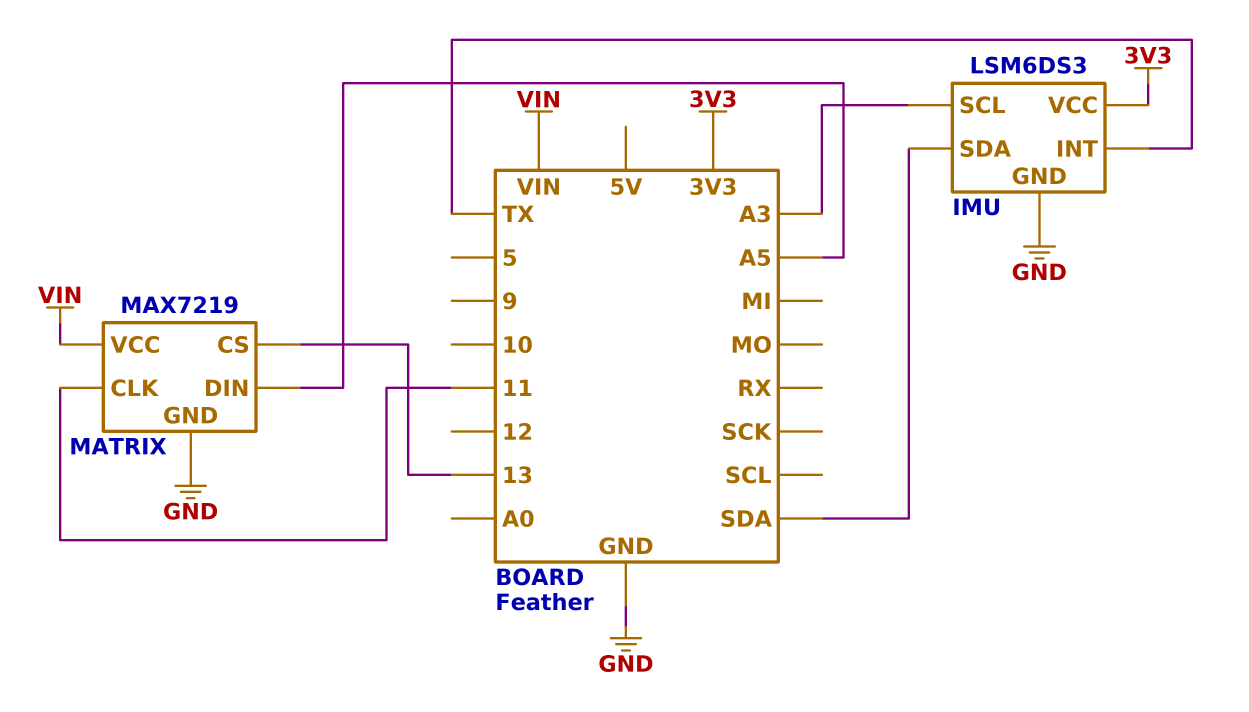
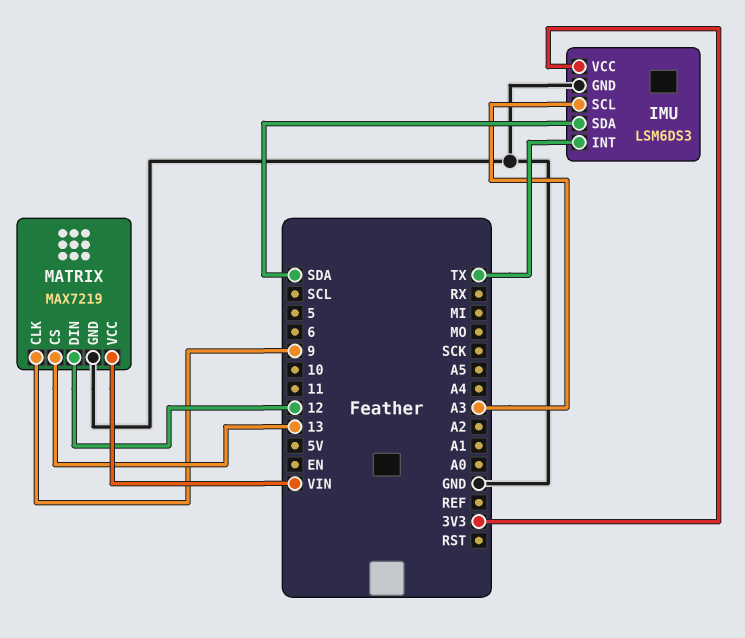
MATRIX pin CLK: 11 -> 9
MATRIX pin DIN: A5 -> 12

